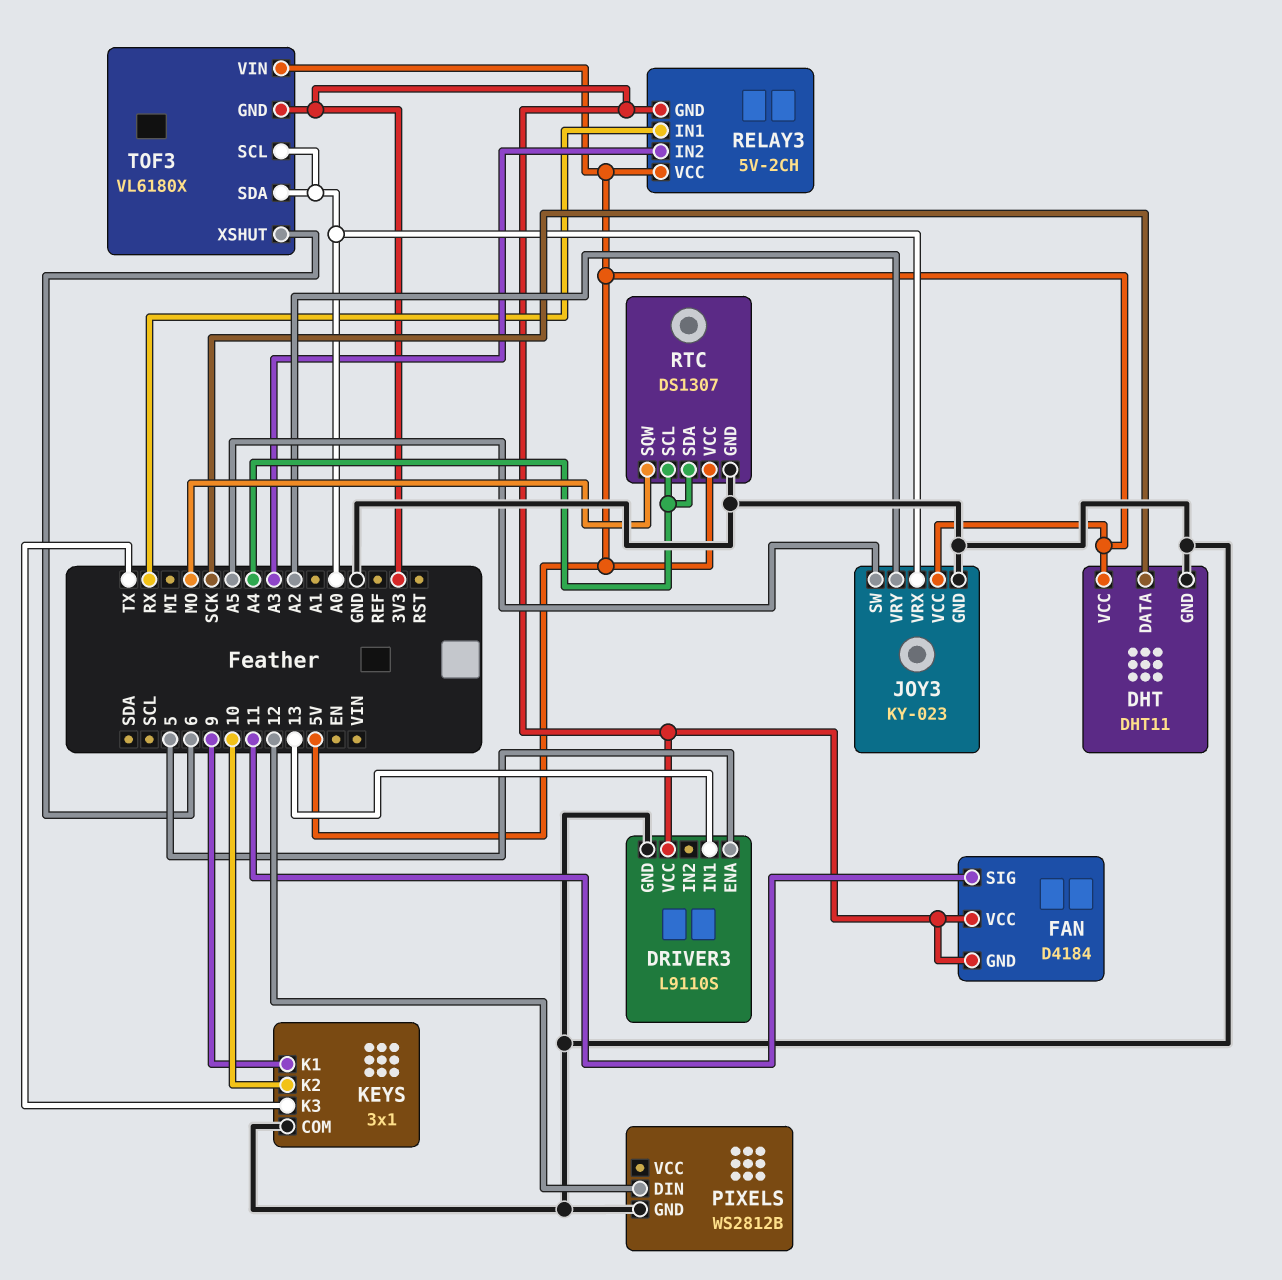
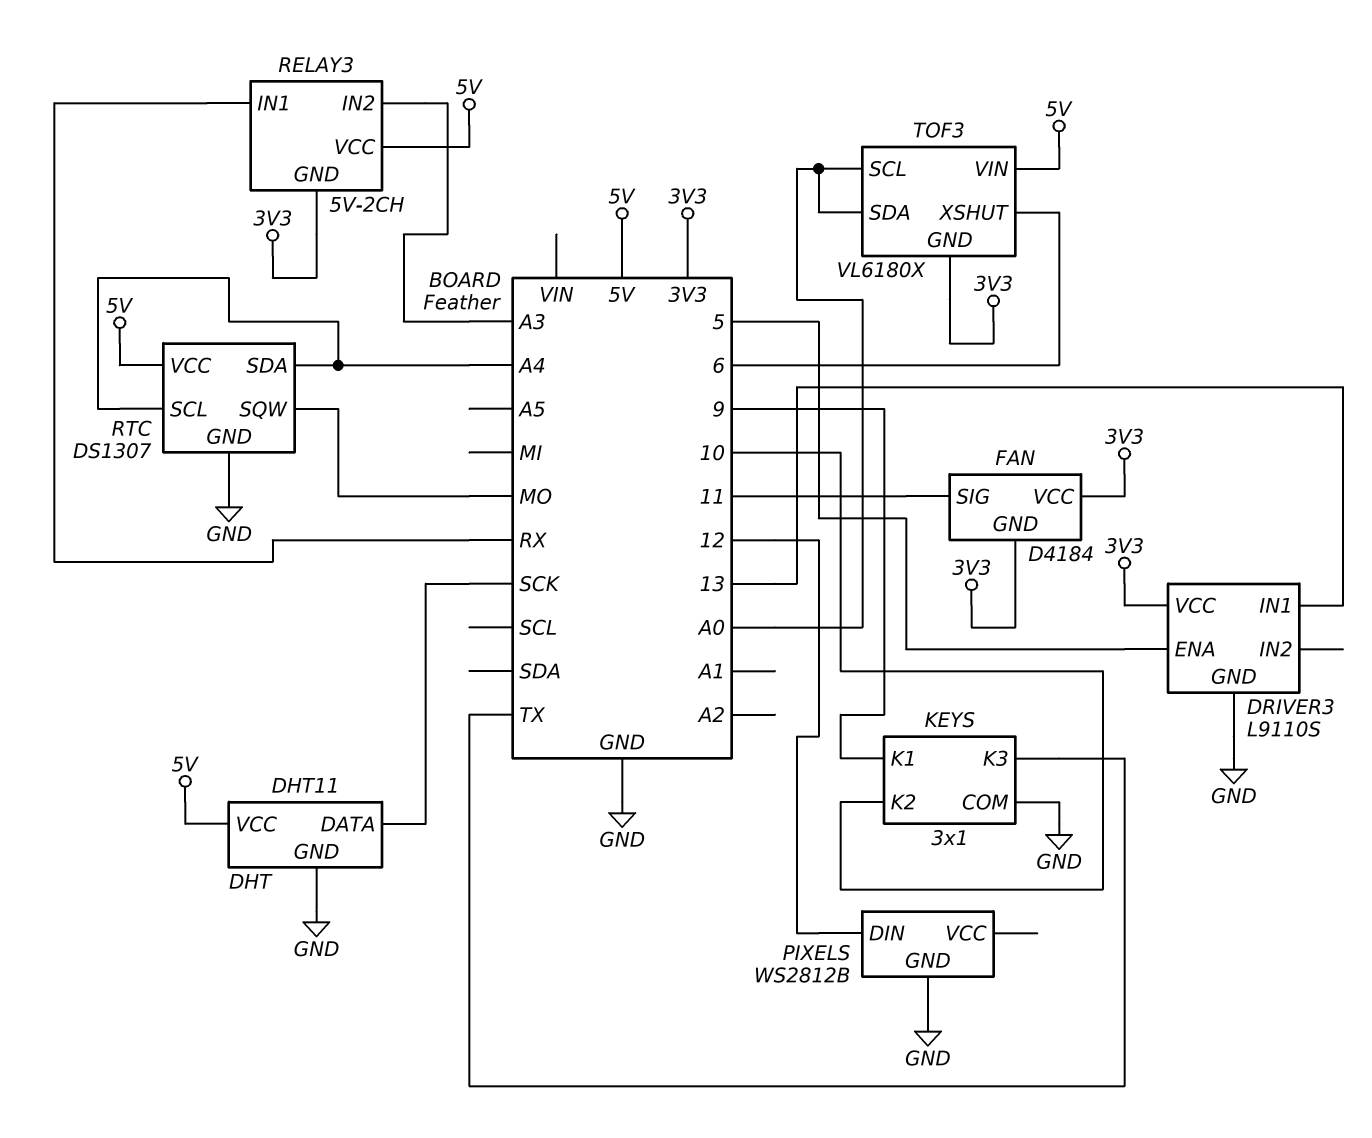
JOY3: KY-023 -> none
JOY3 pin GND: GND -> none
JOY3 pin SW: A5 -> none
JOY3 pin VCC: 5V -> none
JOY3 pin VRX: A0 -> none
JOY3 pin VRY: A2 -> none

